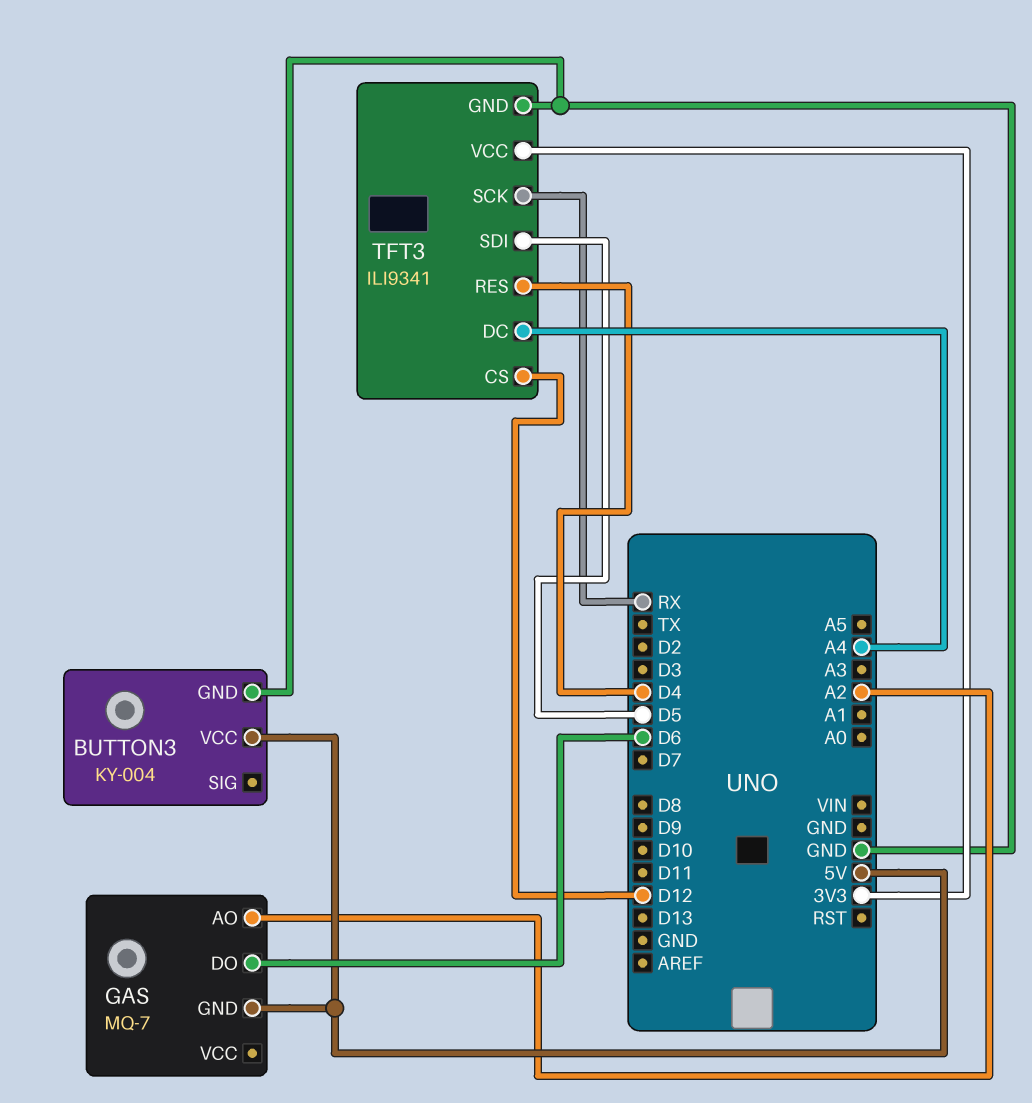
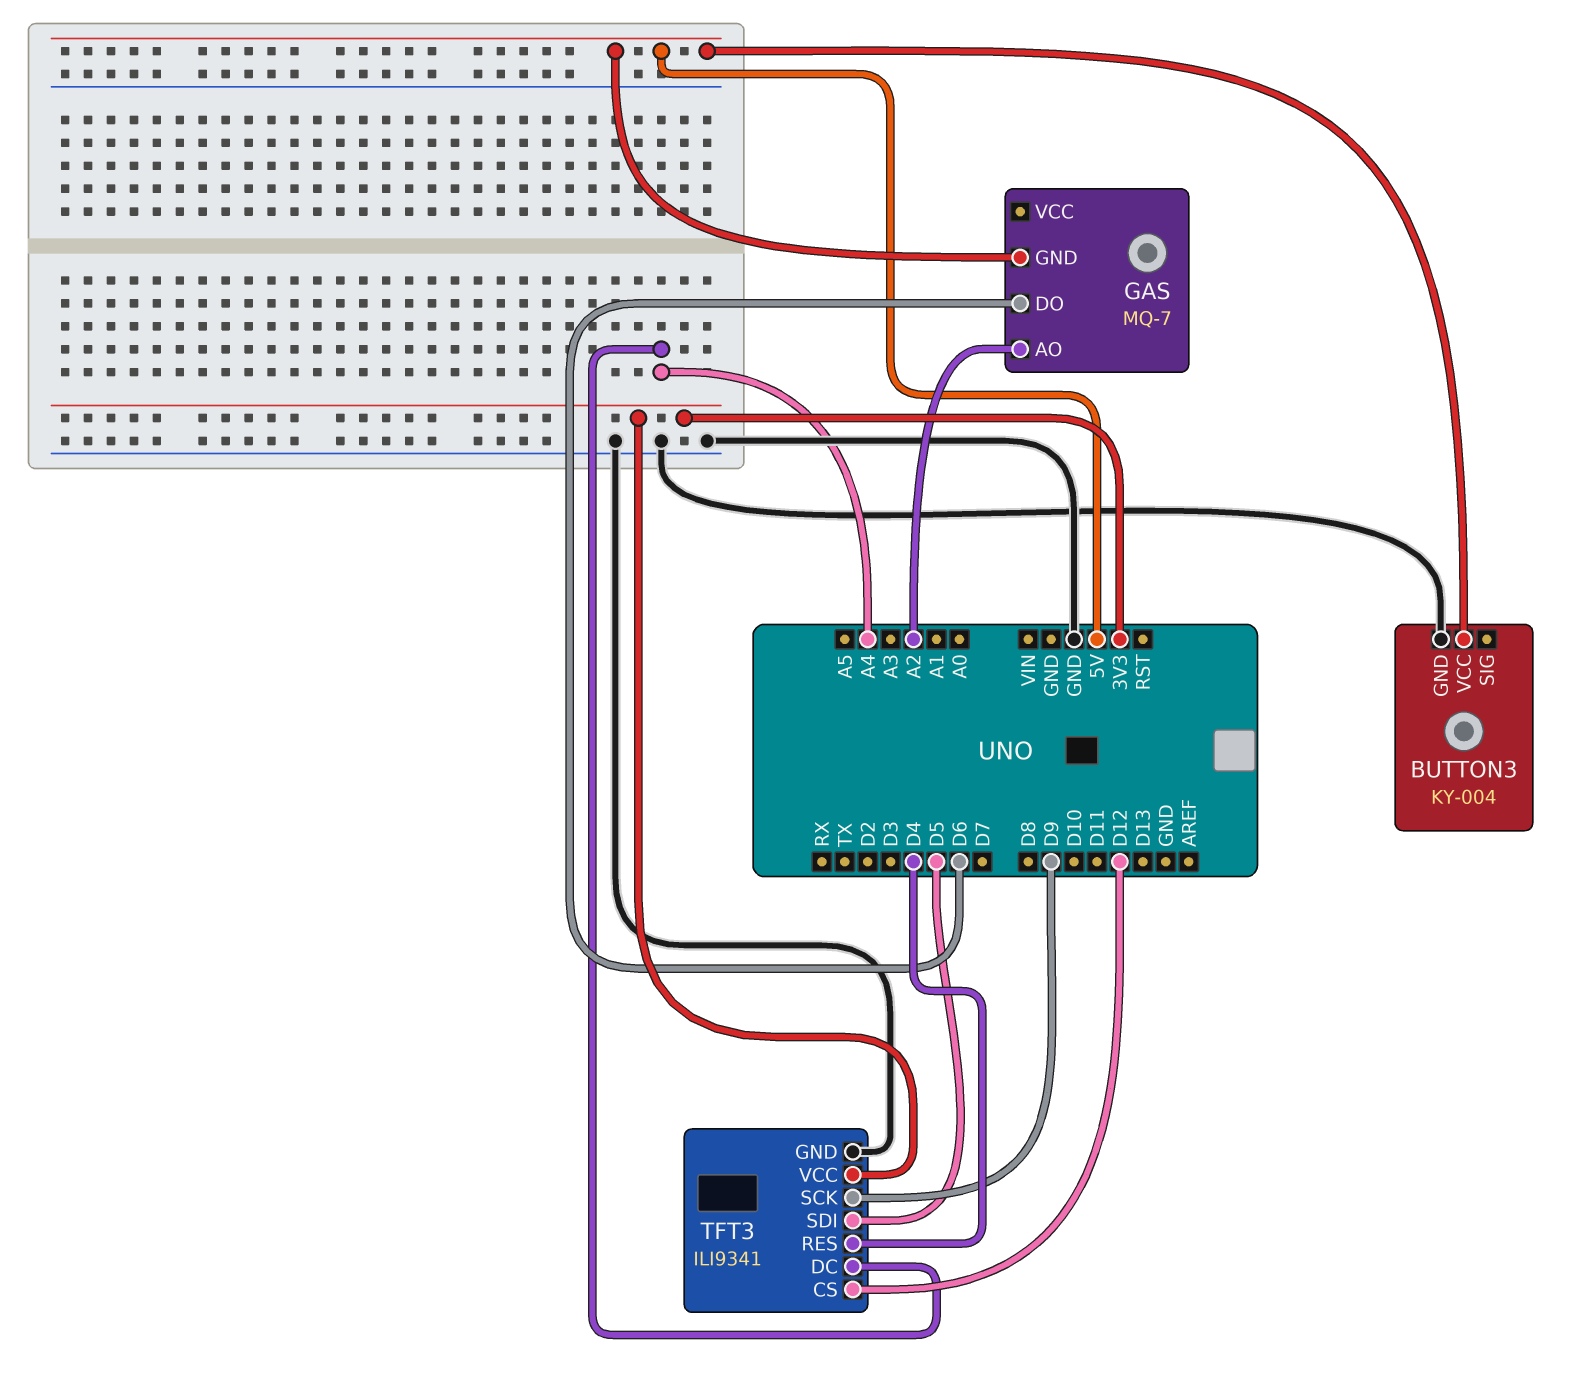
TFT3 pin SCK: RX -> D9

